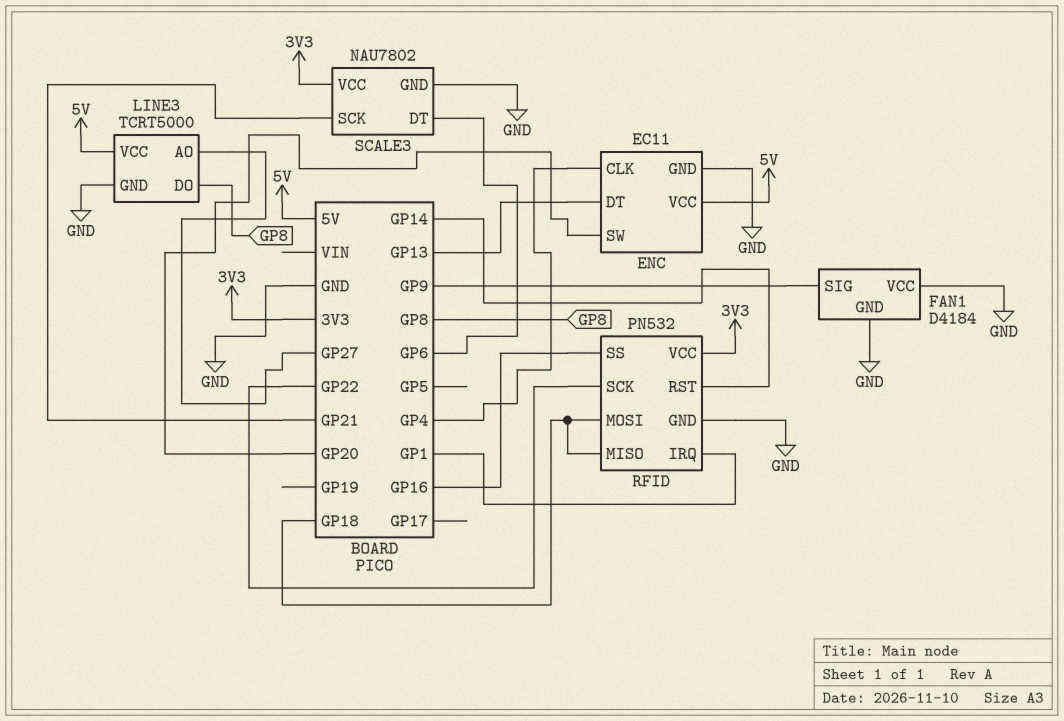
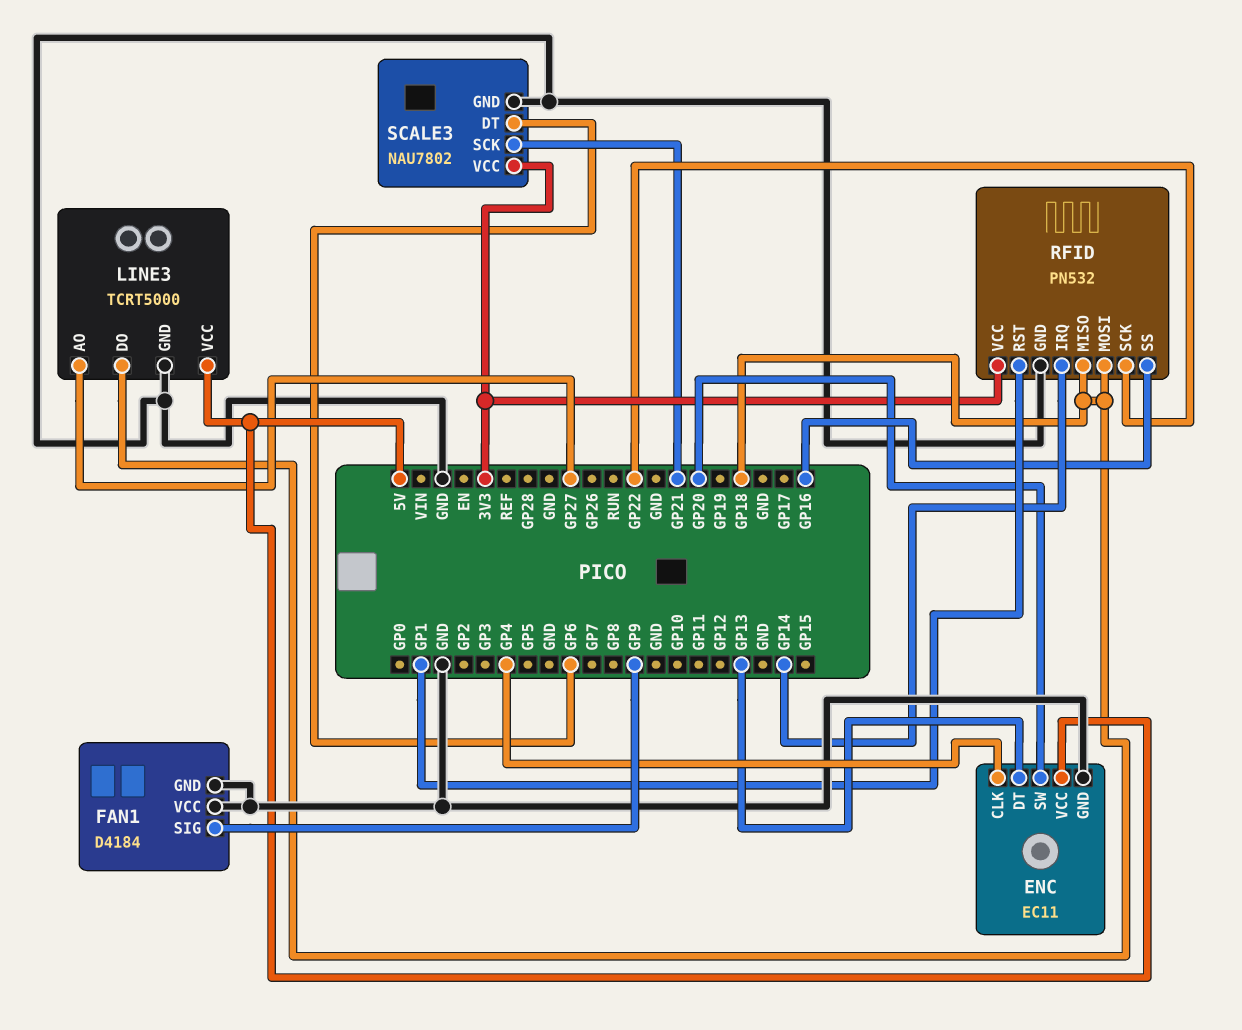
LINE3 pin DO: GP8 -> GP18
RFID pin IRQ: GP1 -> GP14
RFID pin RST: GP14 -> GP1

